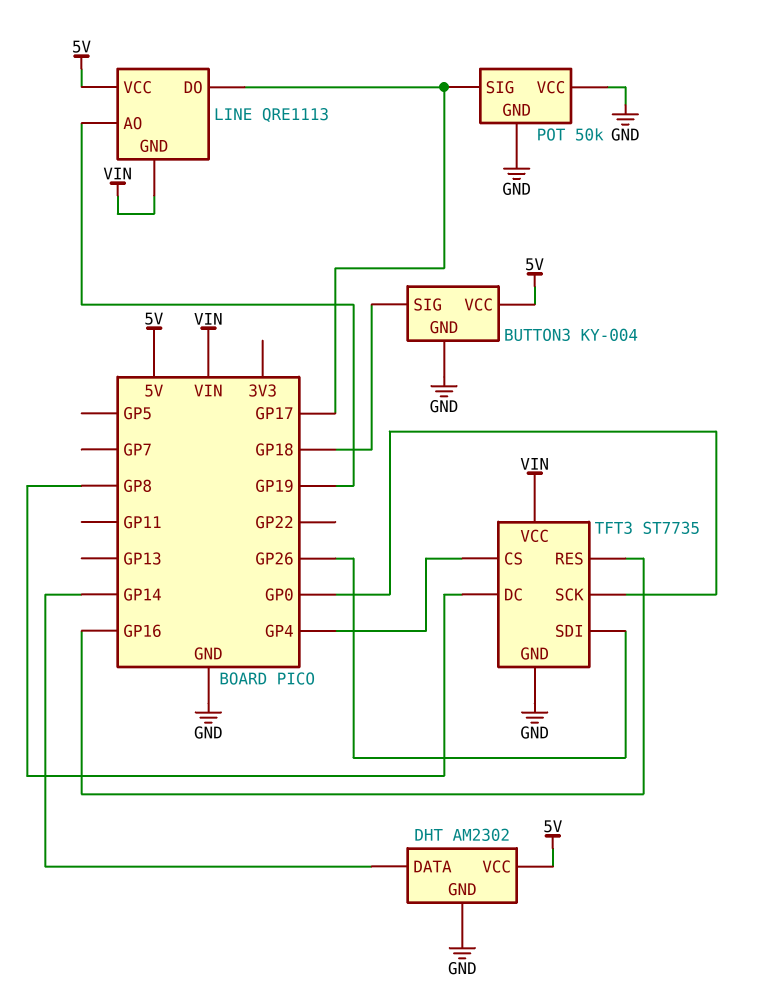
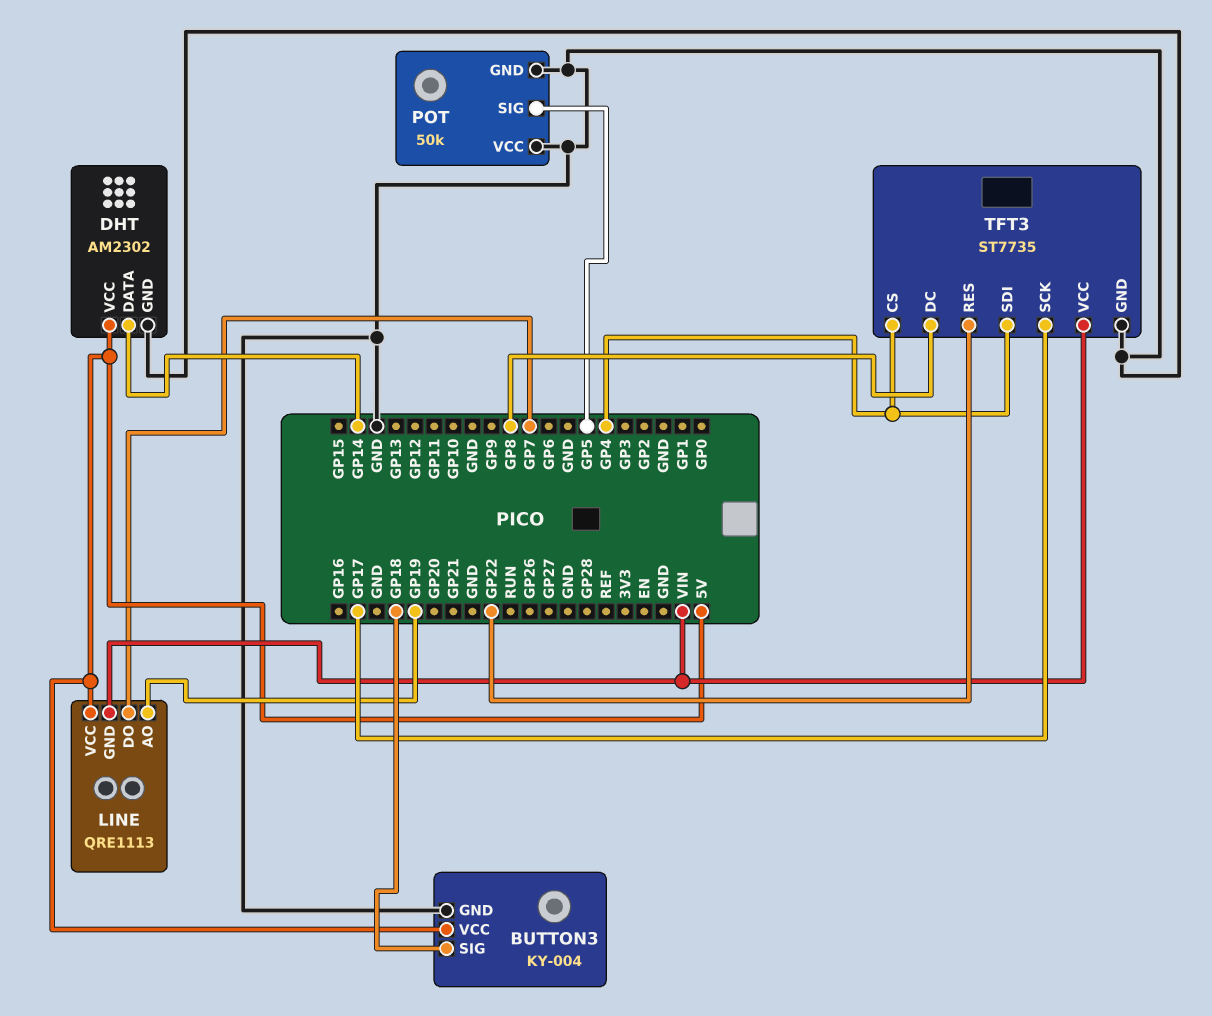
LINE pin DO: GP17 -> GP7
POT pin SIG: GP17 -> GP5
TFT3 pin RES: GP16 -> GP22
TFT3 pin SCK: GP0 -> GP17
TFT3 pin SDI: GP26 -> GP4

